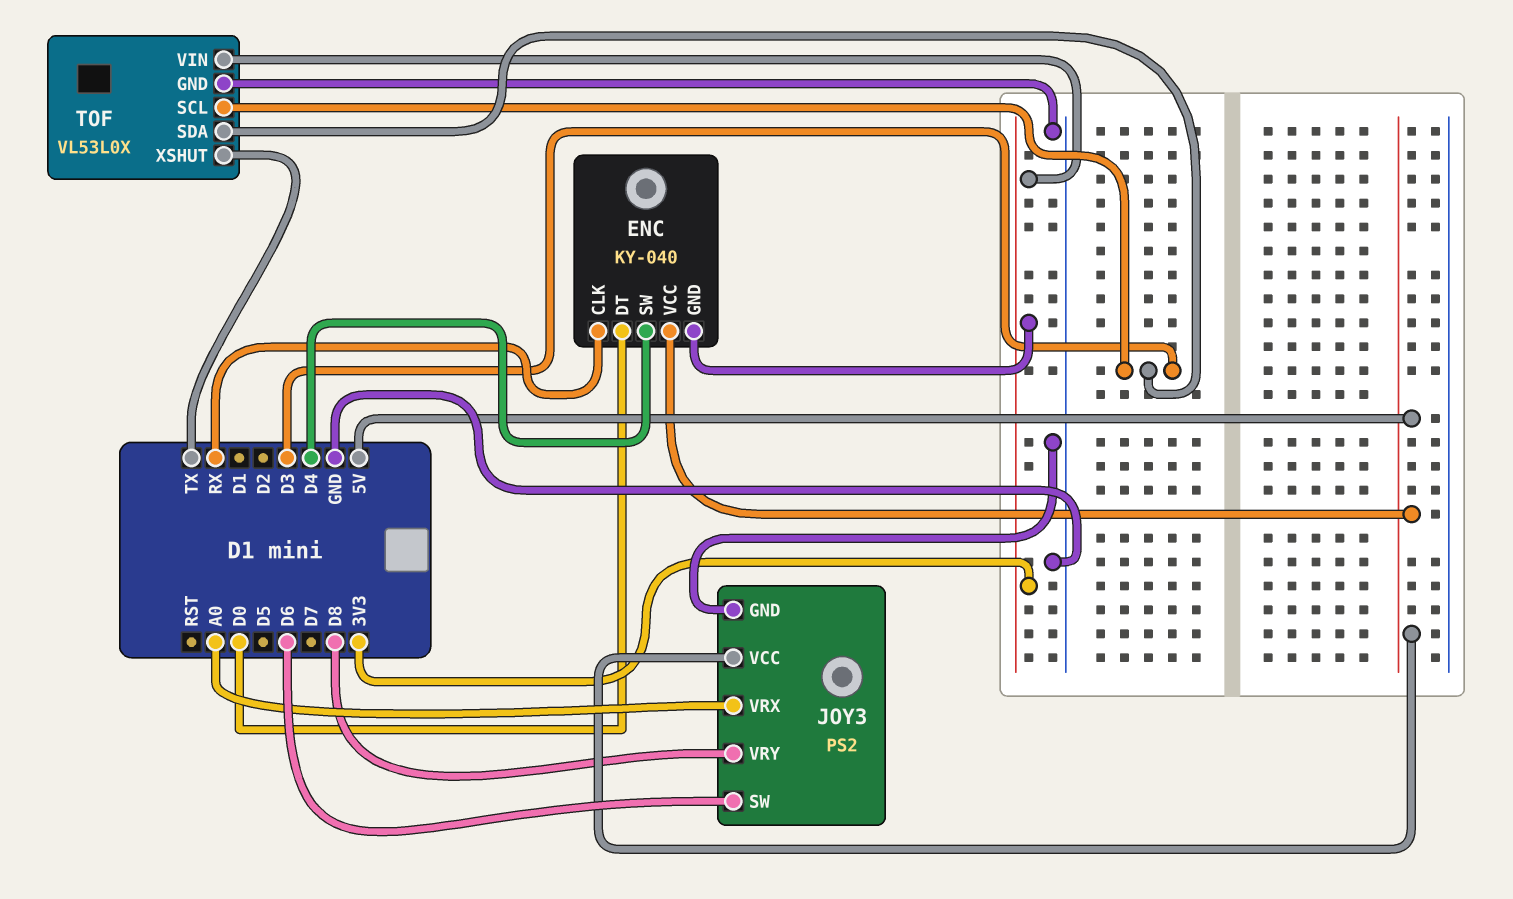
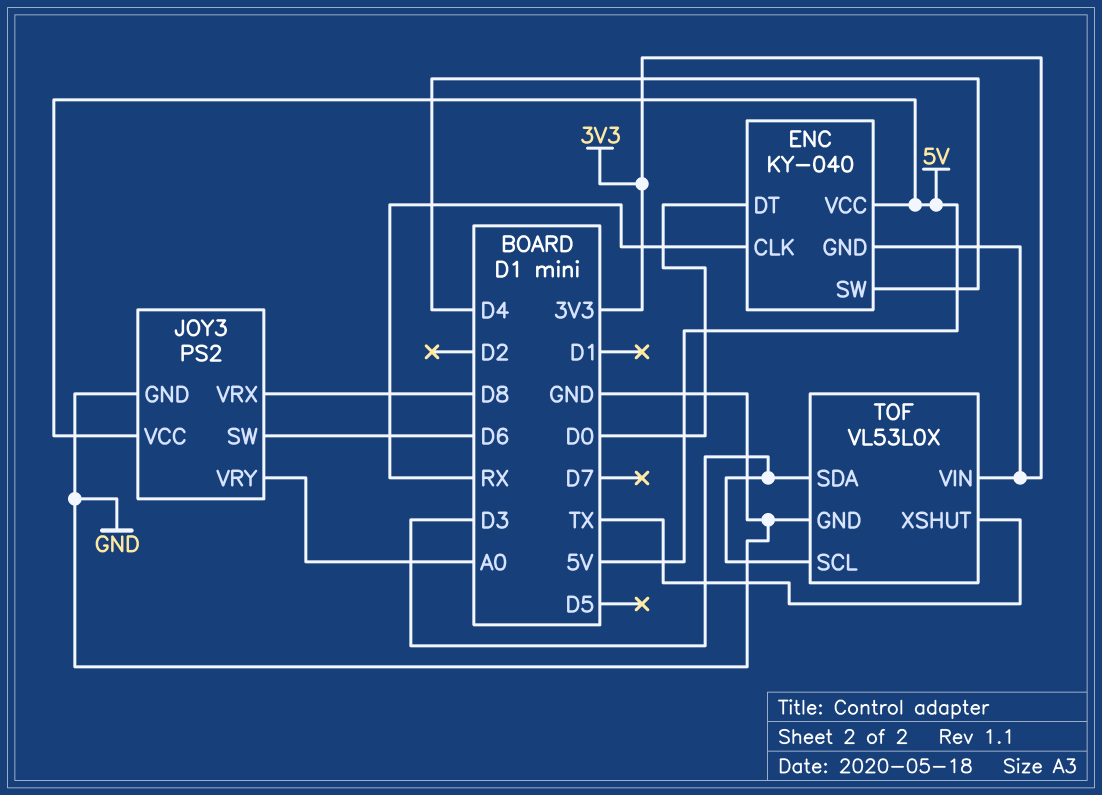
JOY3 pin VRX: A0 -> D8
JOY3 pin VRY: D8 -> A0

